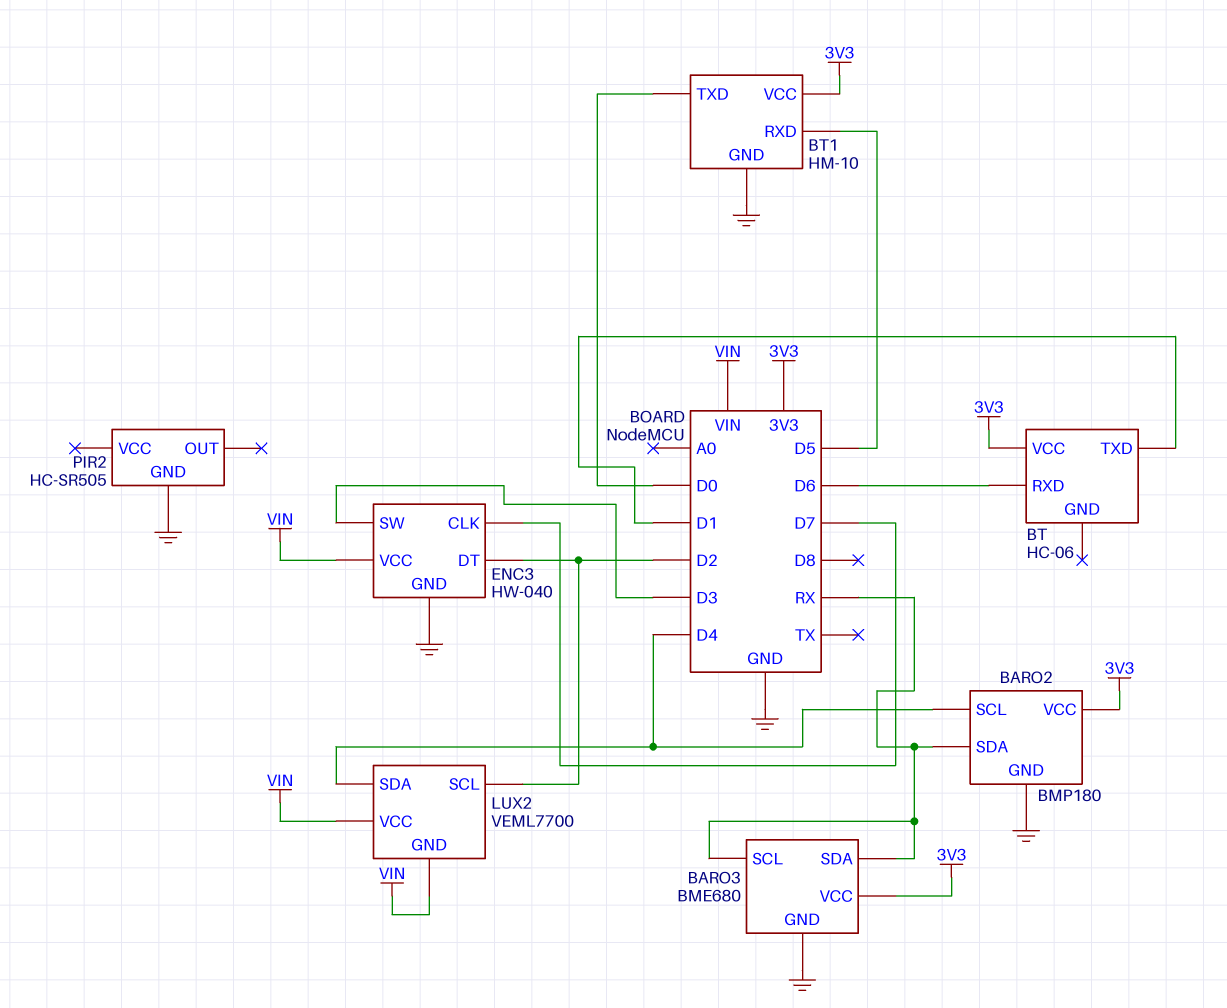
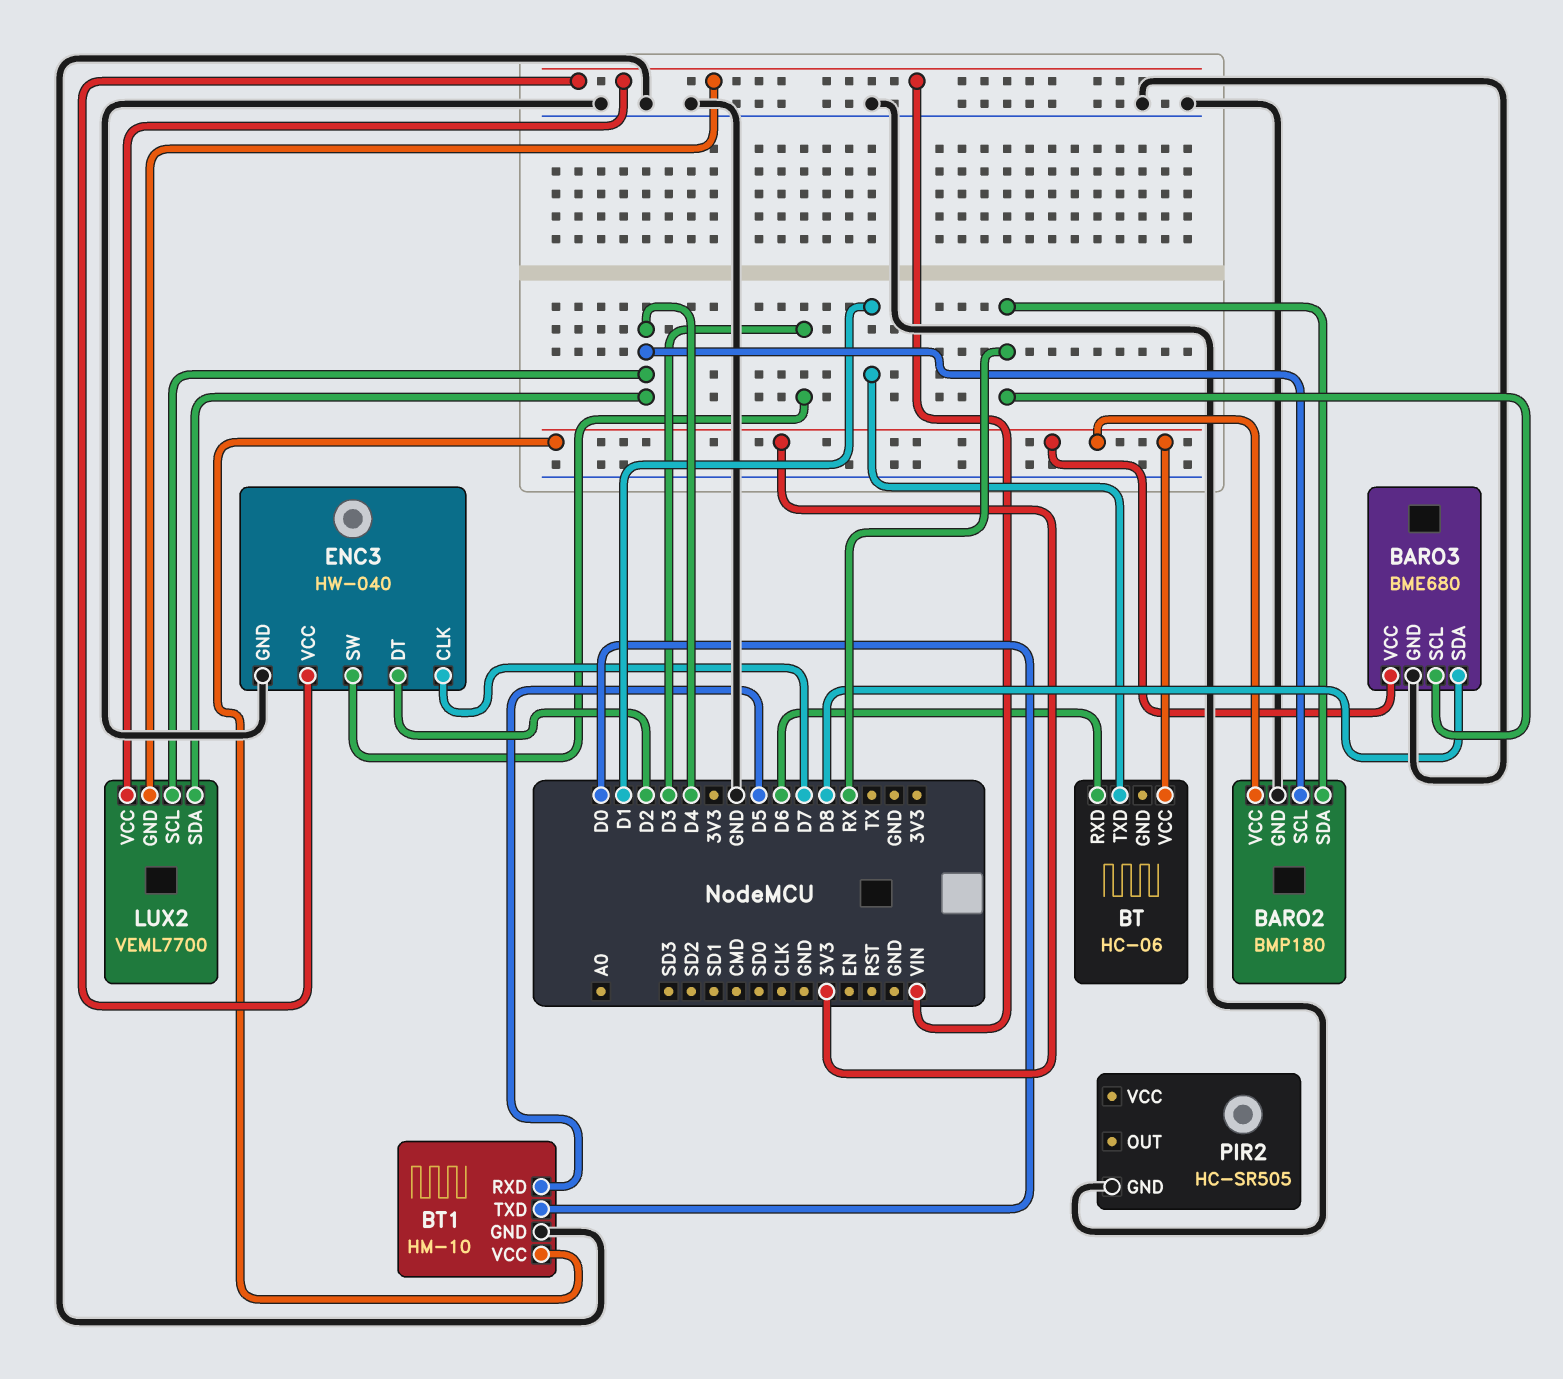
BARO3 pin SDA: RX -> D8
LUX2 pin SCL: D2 -> D4

